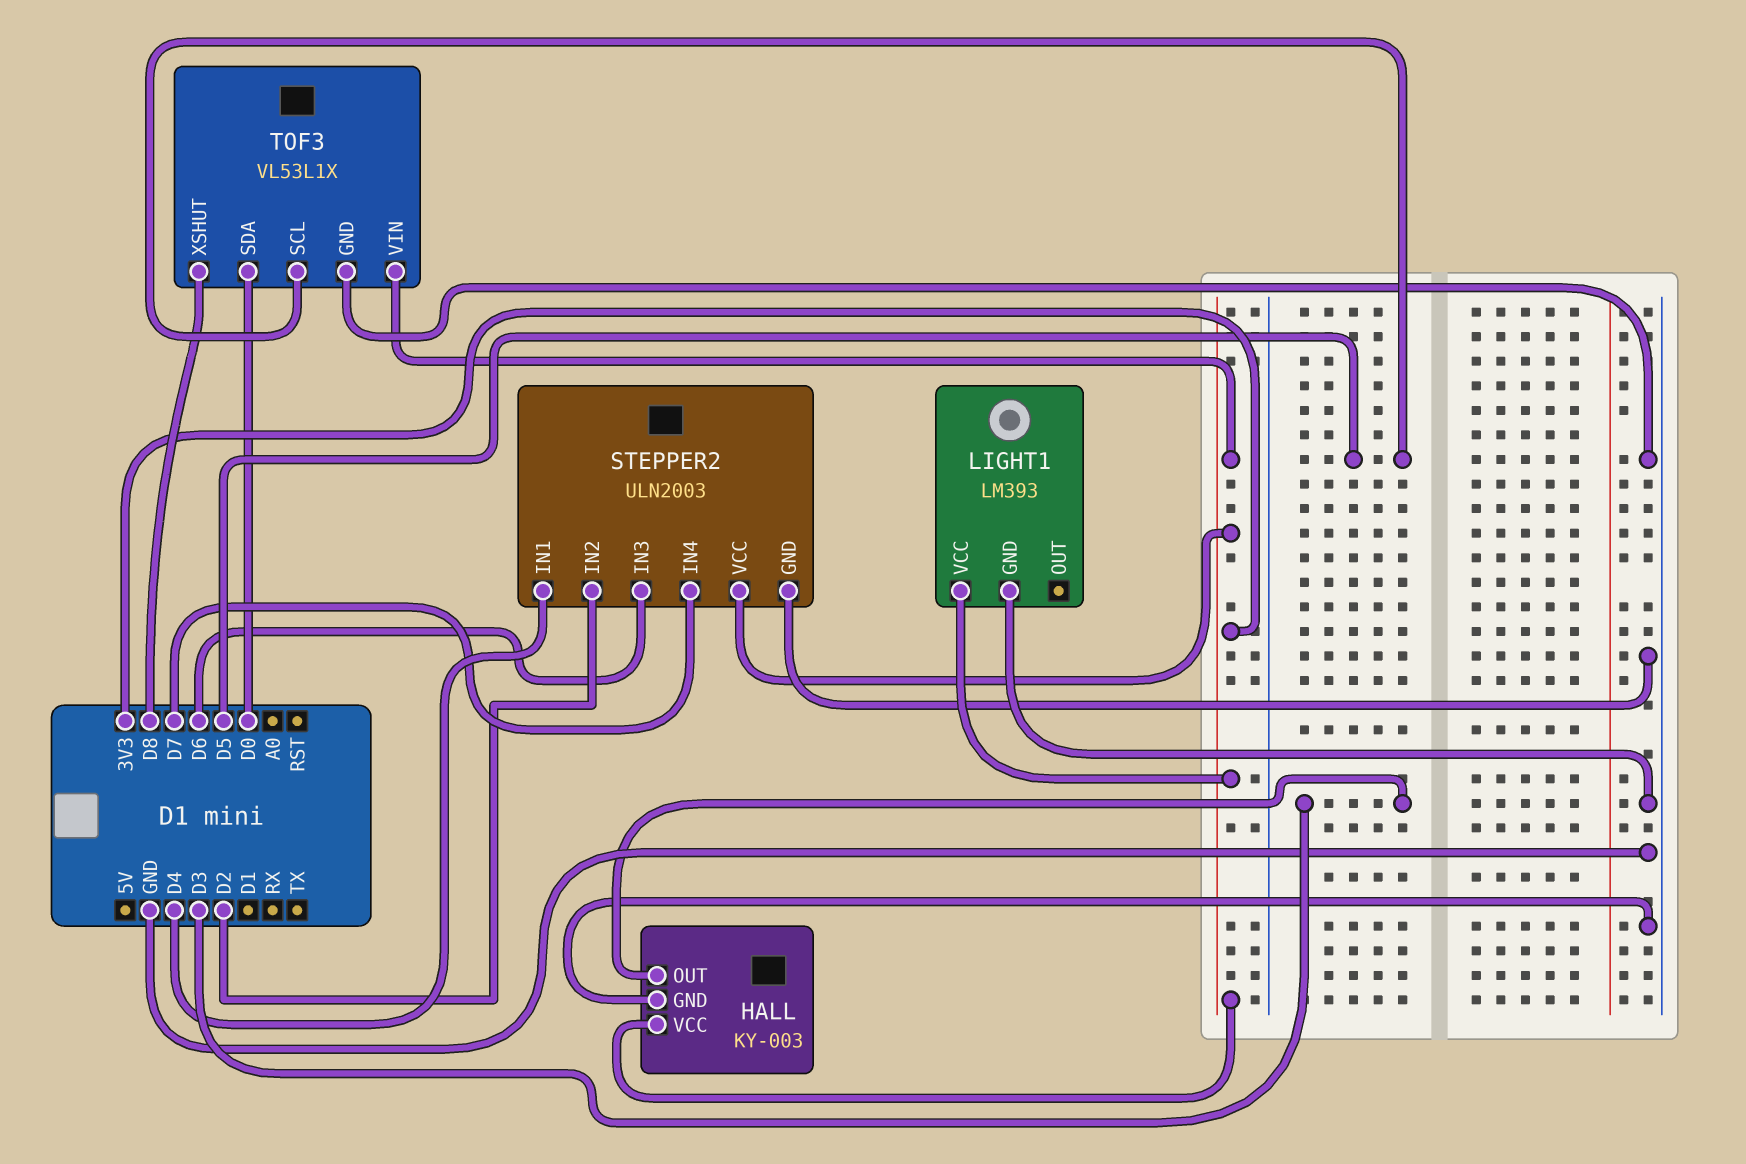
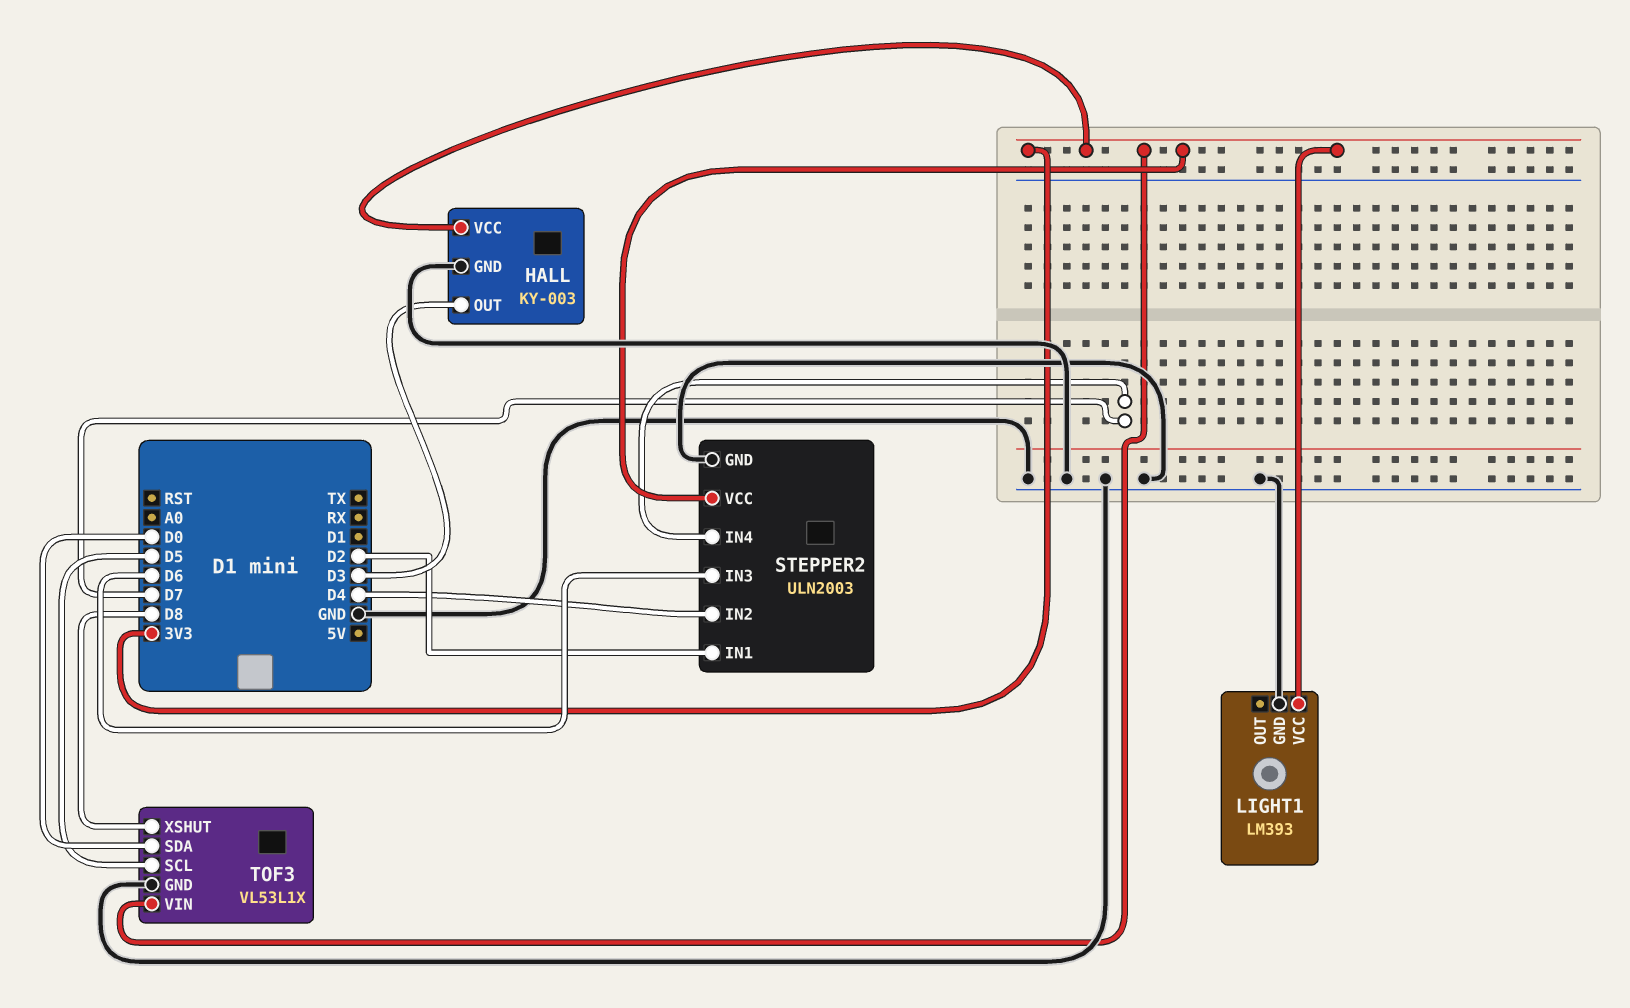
STEPPER2 pin IN1: D4 -> D2
STEPPER2 pin IN2: D2 -> D4

